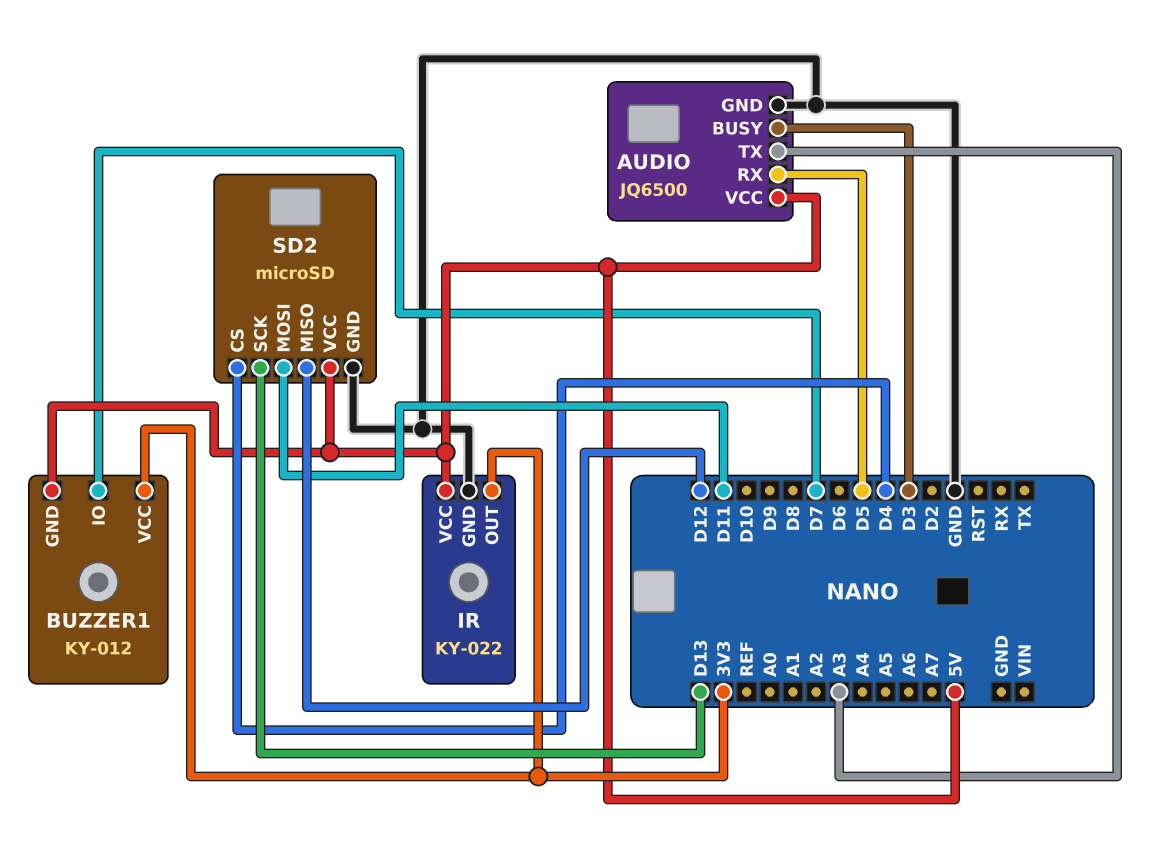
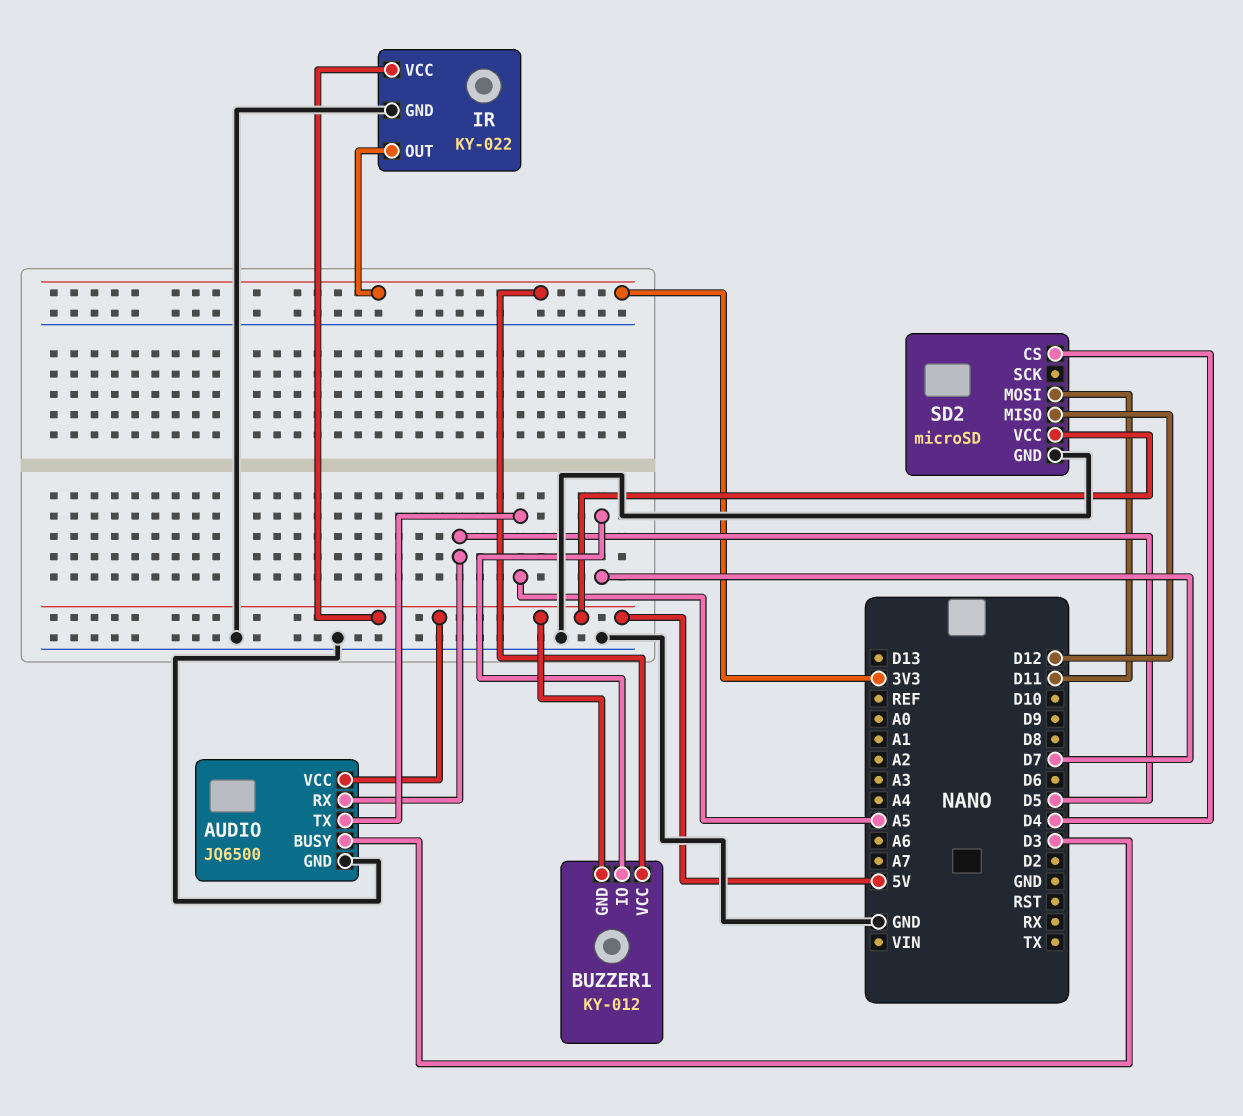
AUDIO pin TX: A3 -> A5
SD2 pin SCK: D13 -> none

